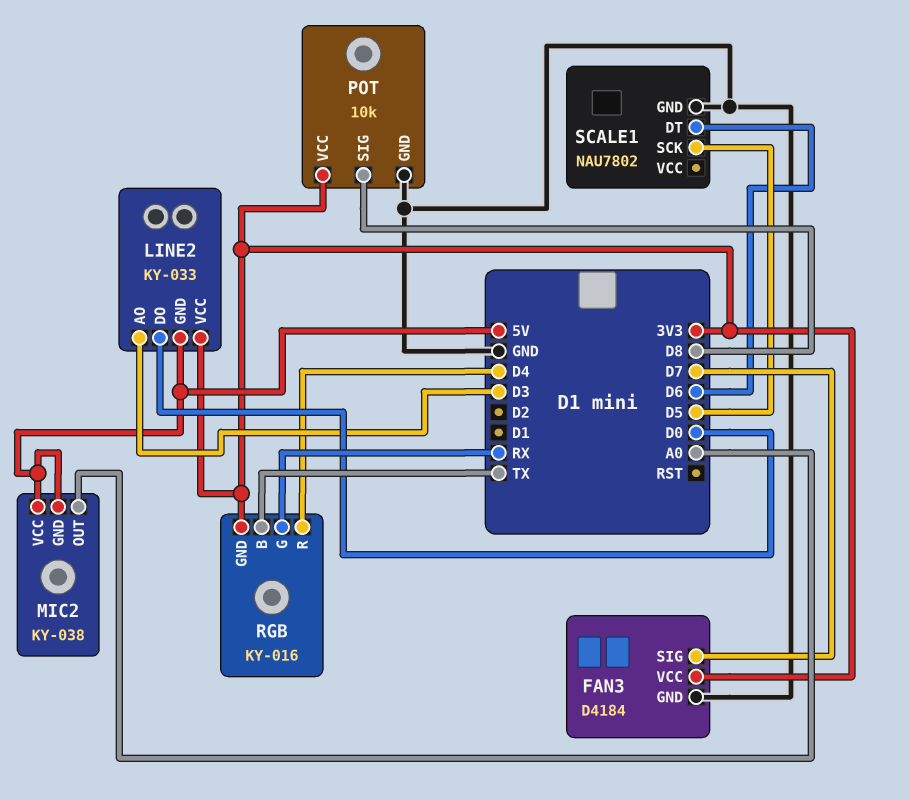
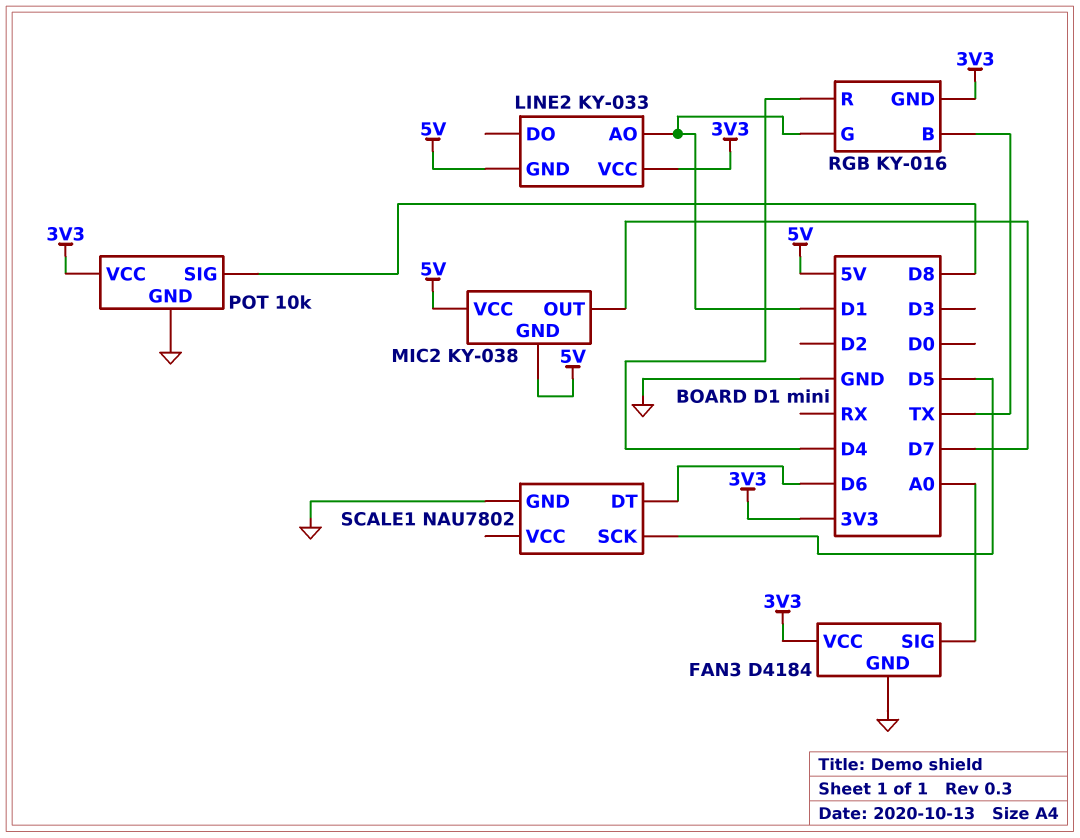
FAN3 pin SIG: D7 -> A0
LINE2 pin AO: D3 -> D1
LINE2 pin DO: D0 -> none
MIC2 pin OUT: A0 -> D7
RGB pin G: RX -> D1

